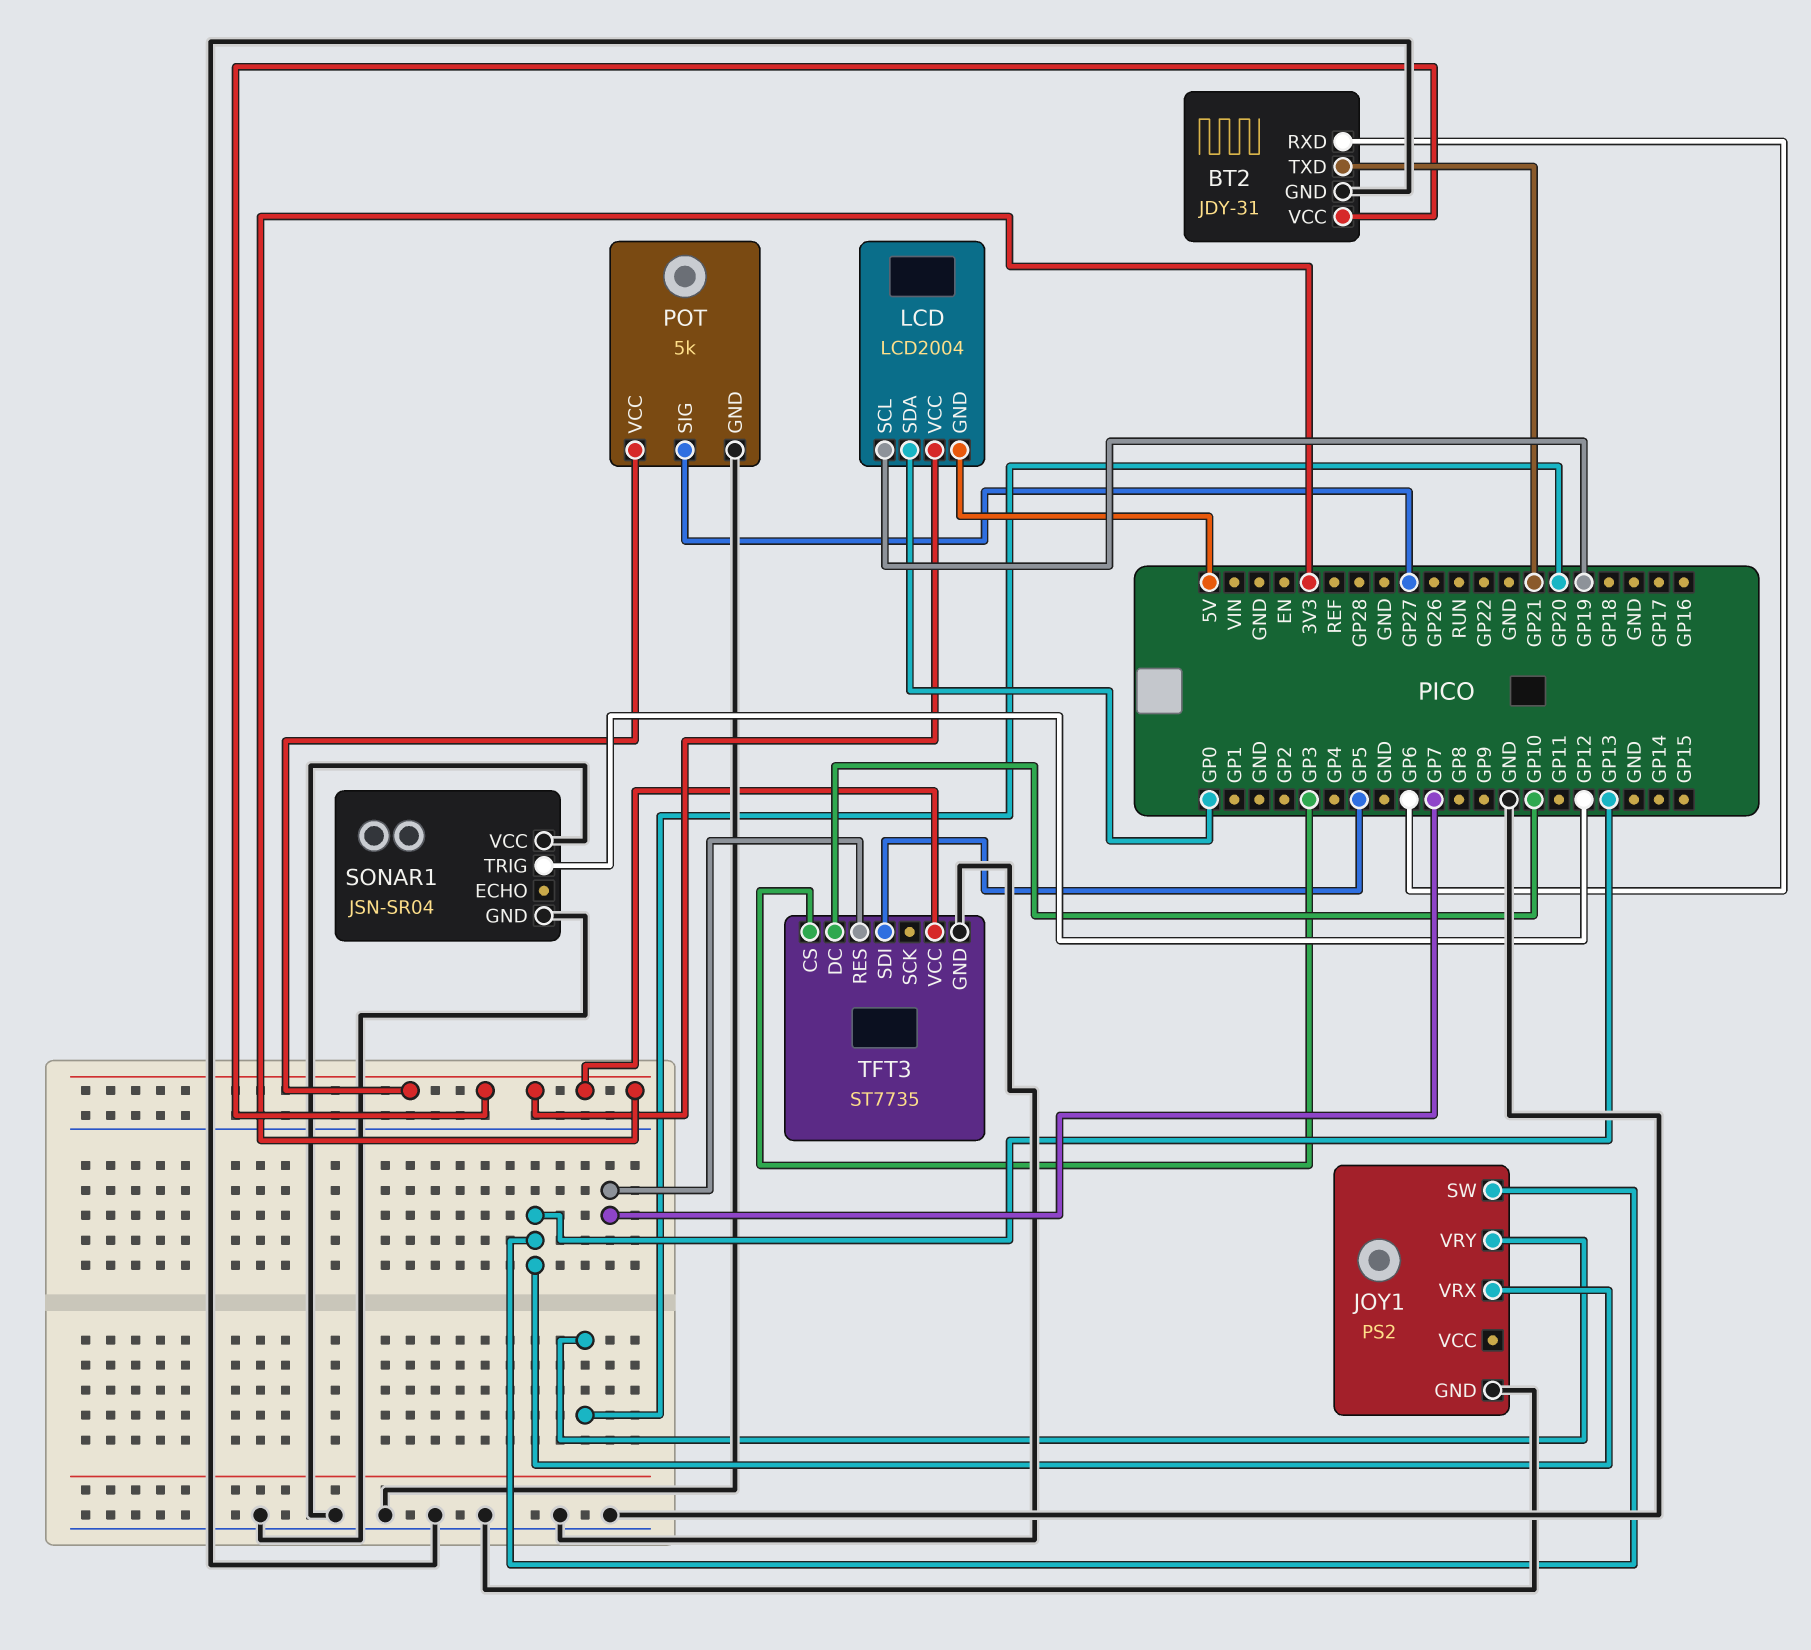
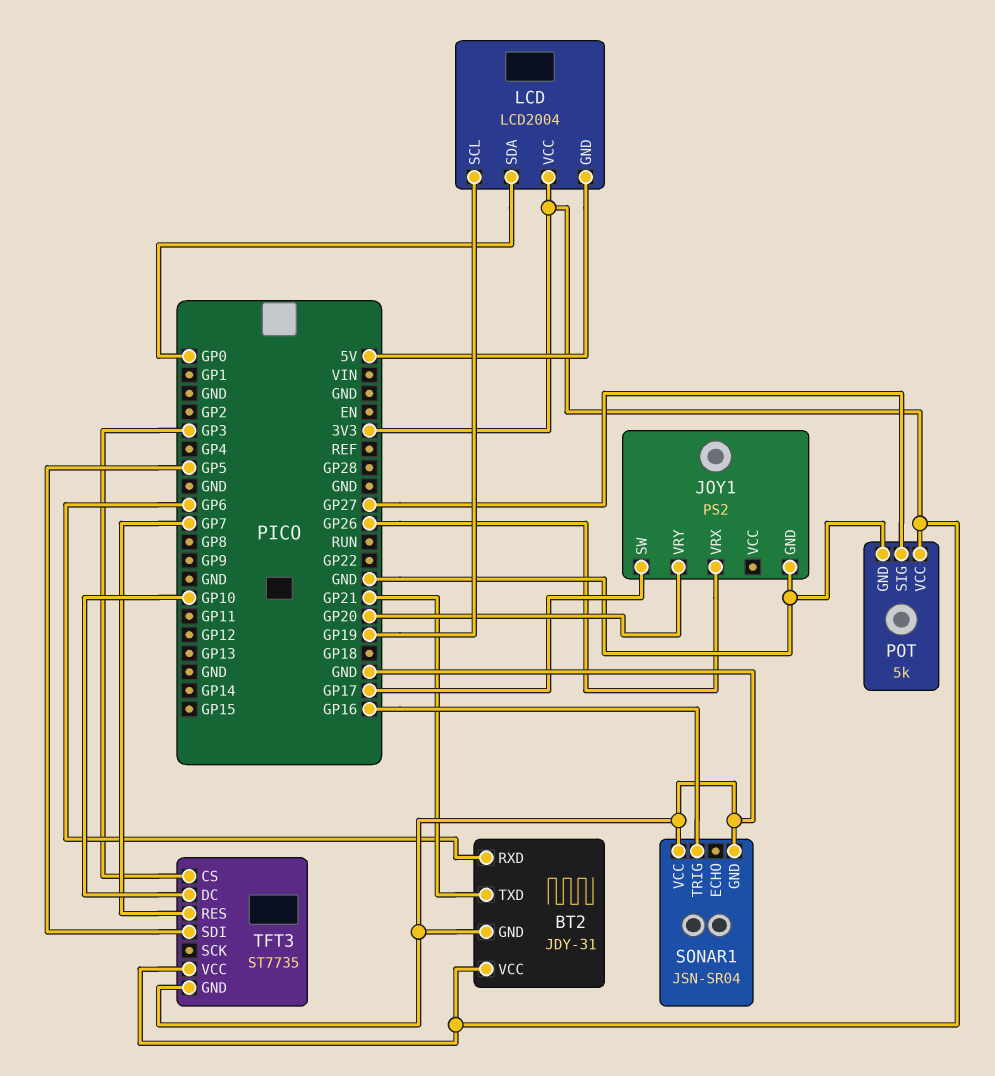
JOY1 pin SW: GP13 -> GP17
JOY1 pin VRX: GP13 -> GP26
SONAR1 pin TRIG: GP12 -> GP16

